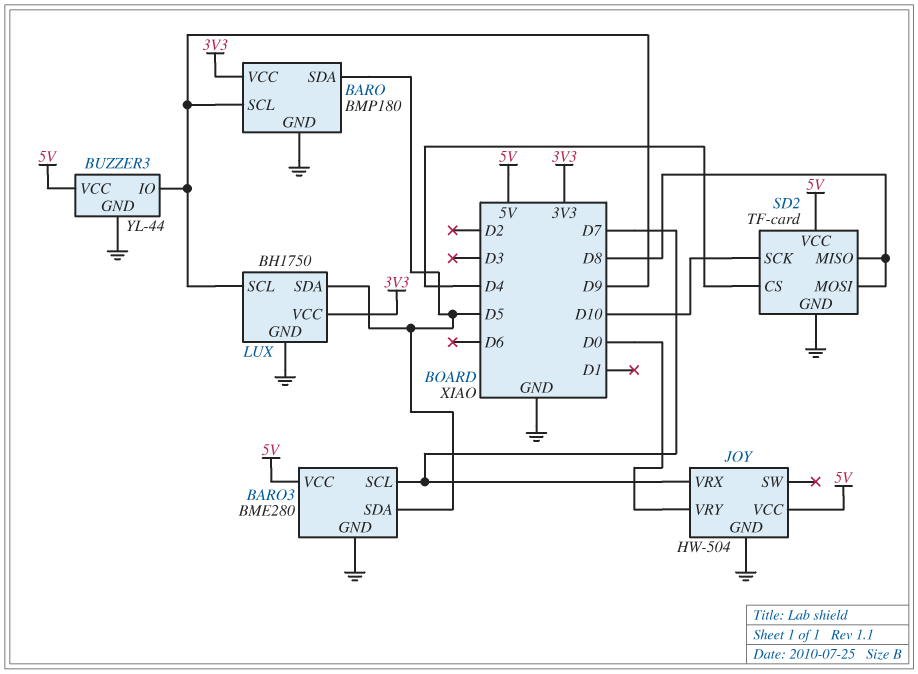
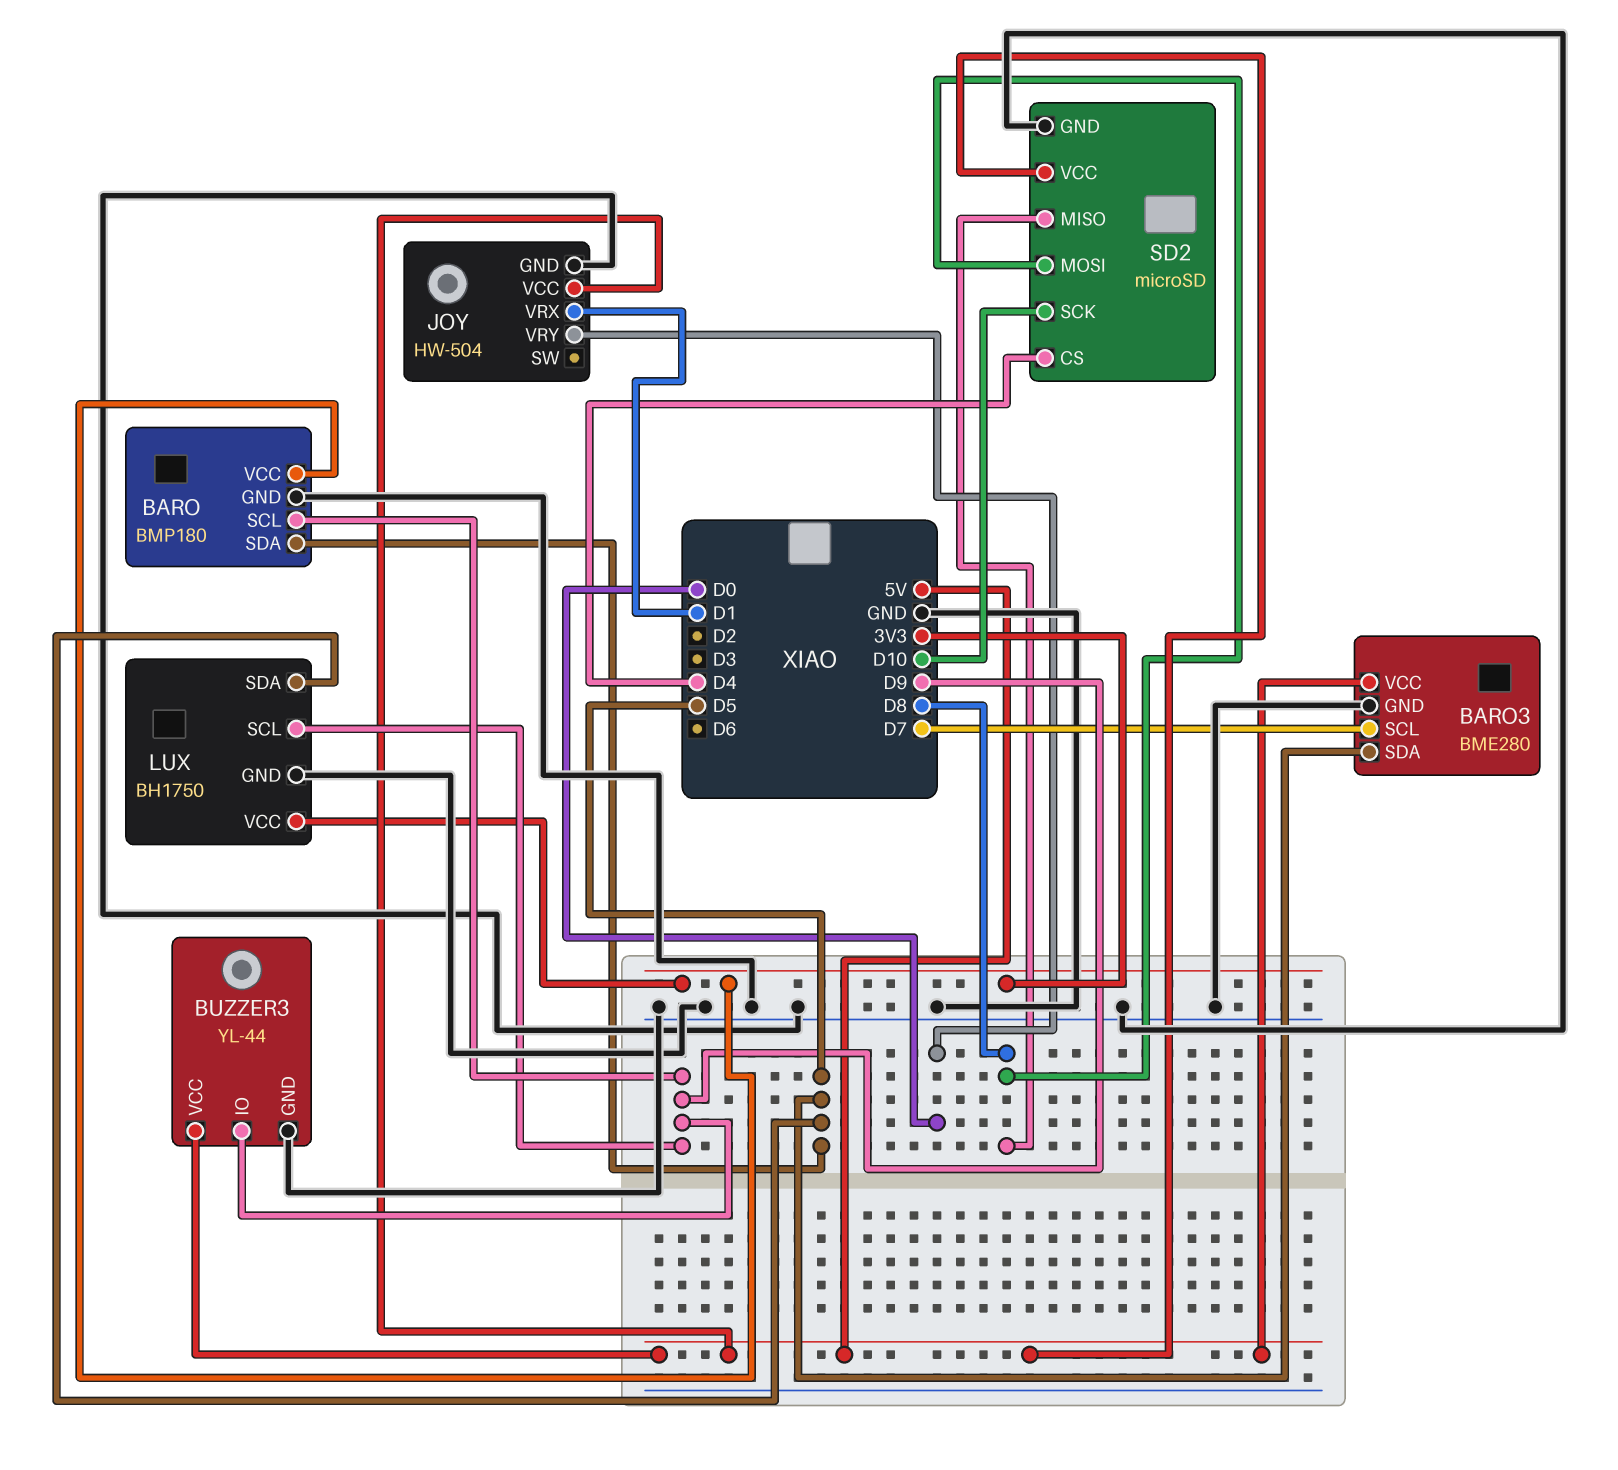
JOY pin VRX: D7 -> D1
SD2: TF-card -> microSD

